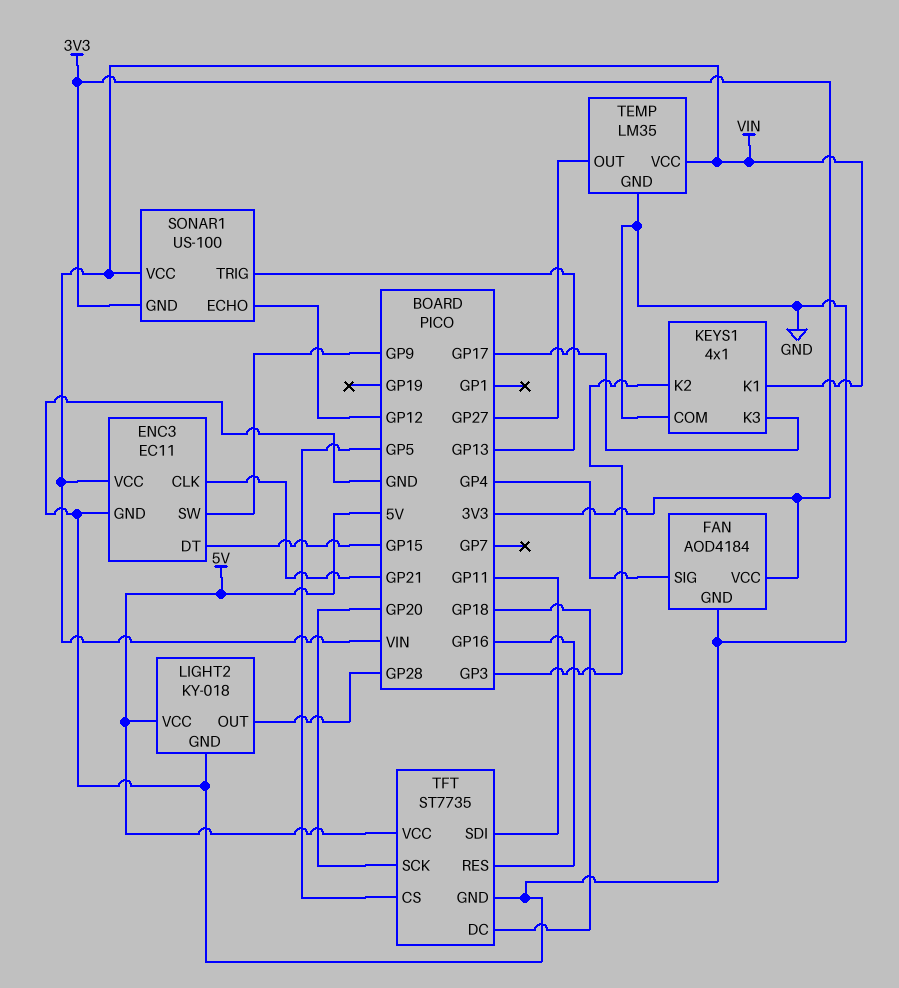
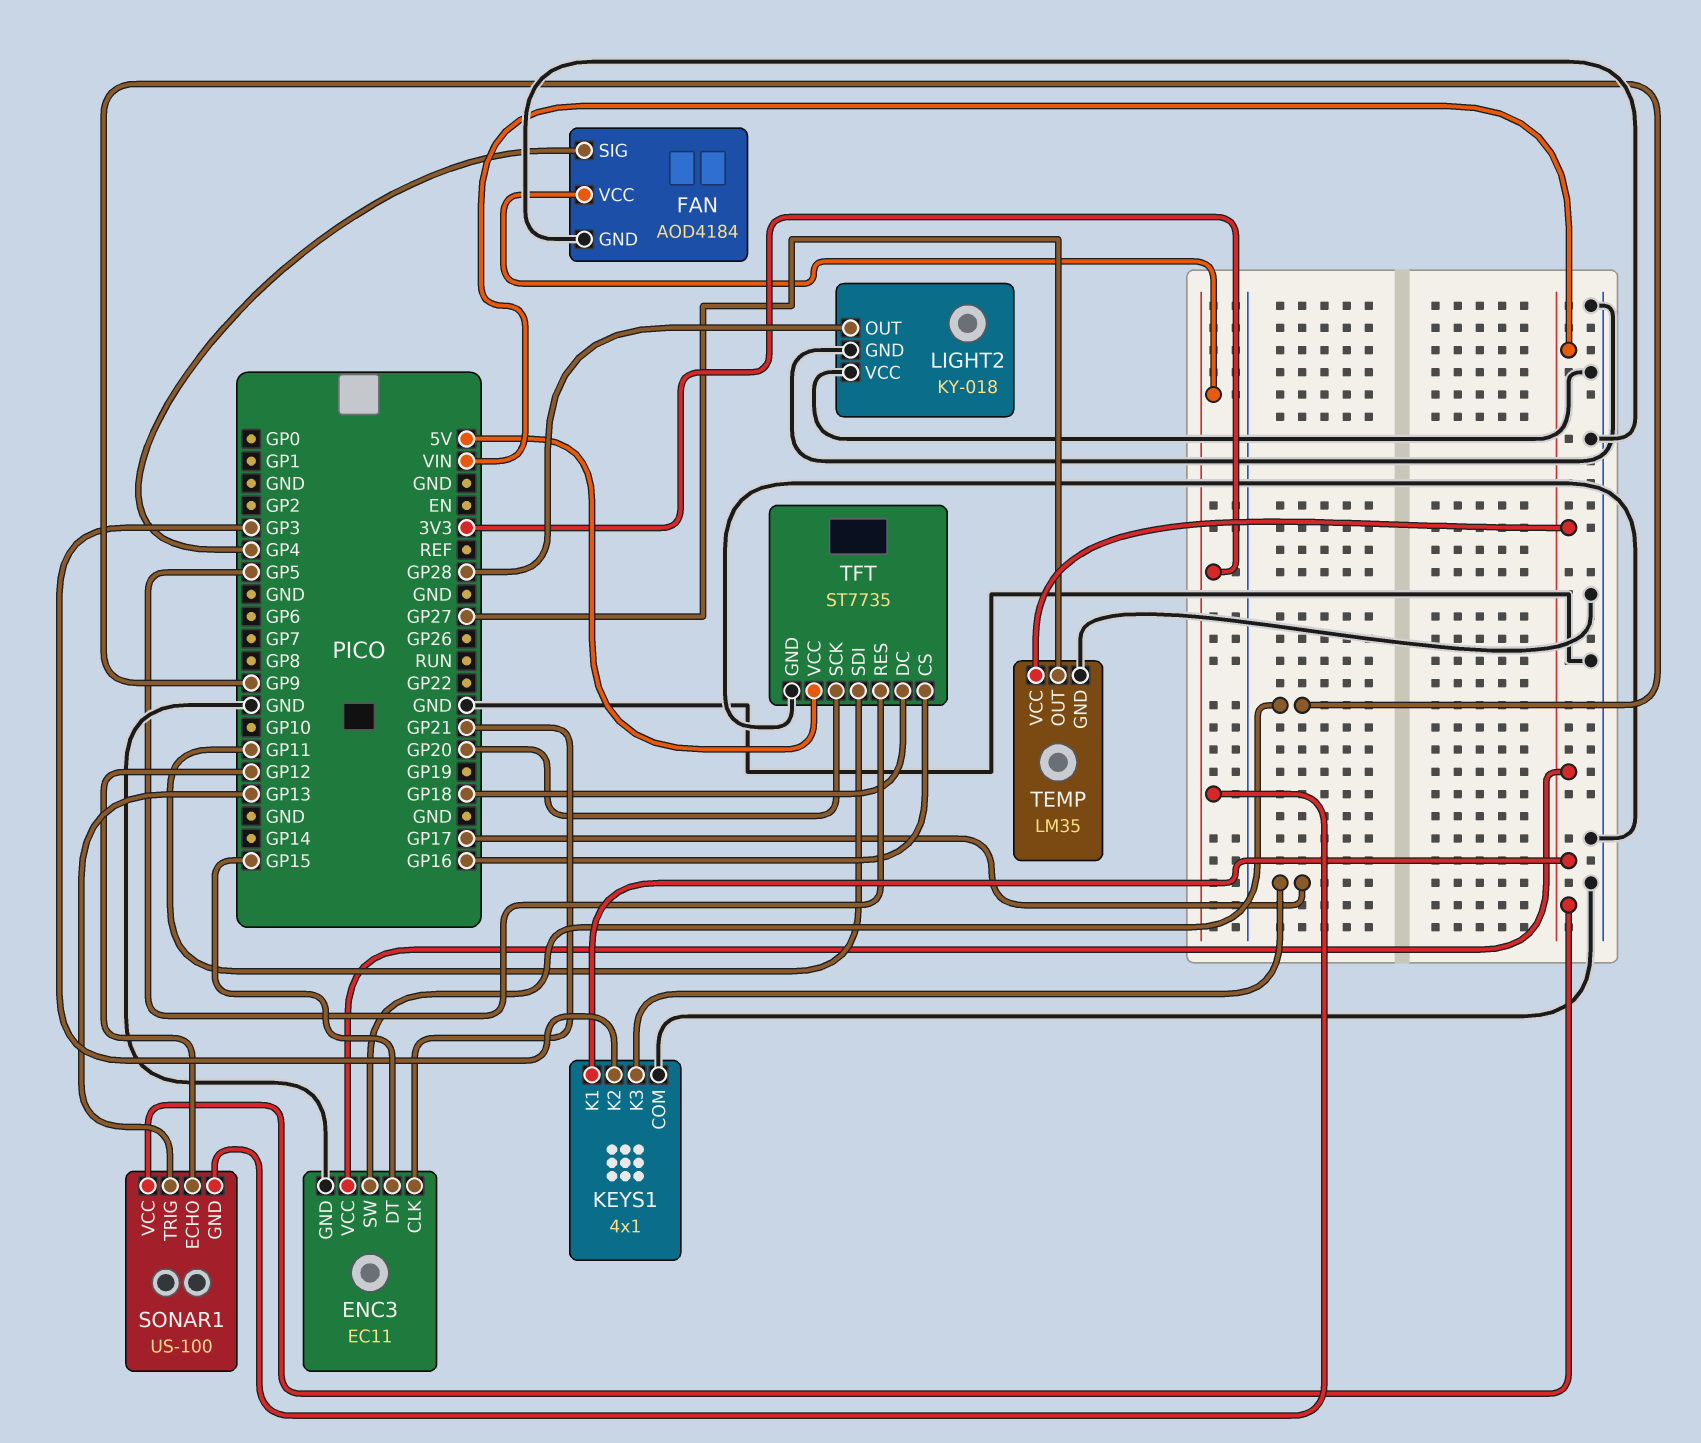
LIGHT2 pin VCC: 5V -> GND
TFT pin CS: GP5 -> GP16
TFT pin RES: GP16 -> GP5

